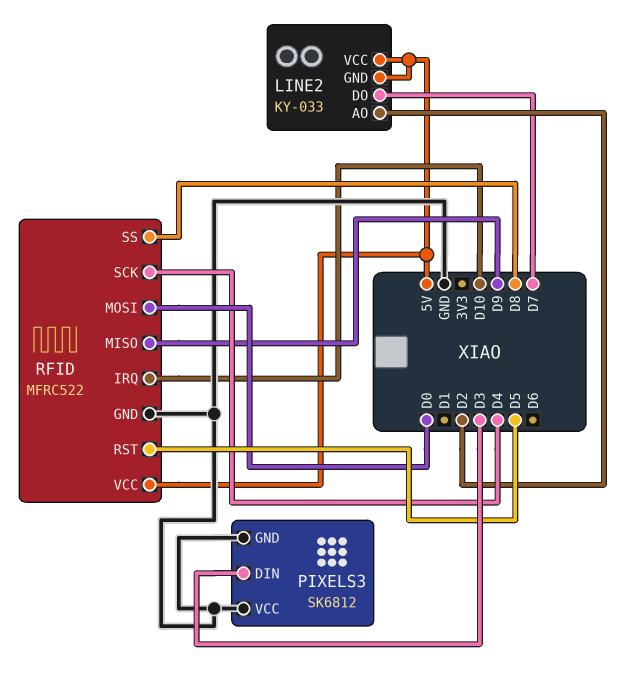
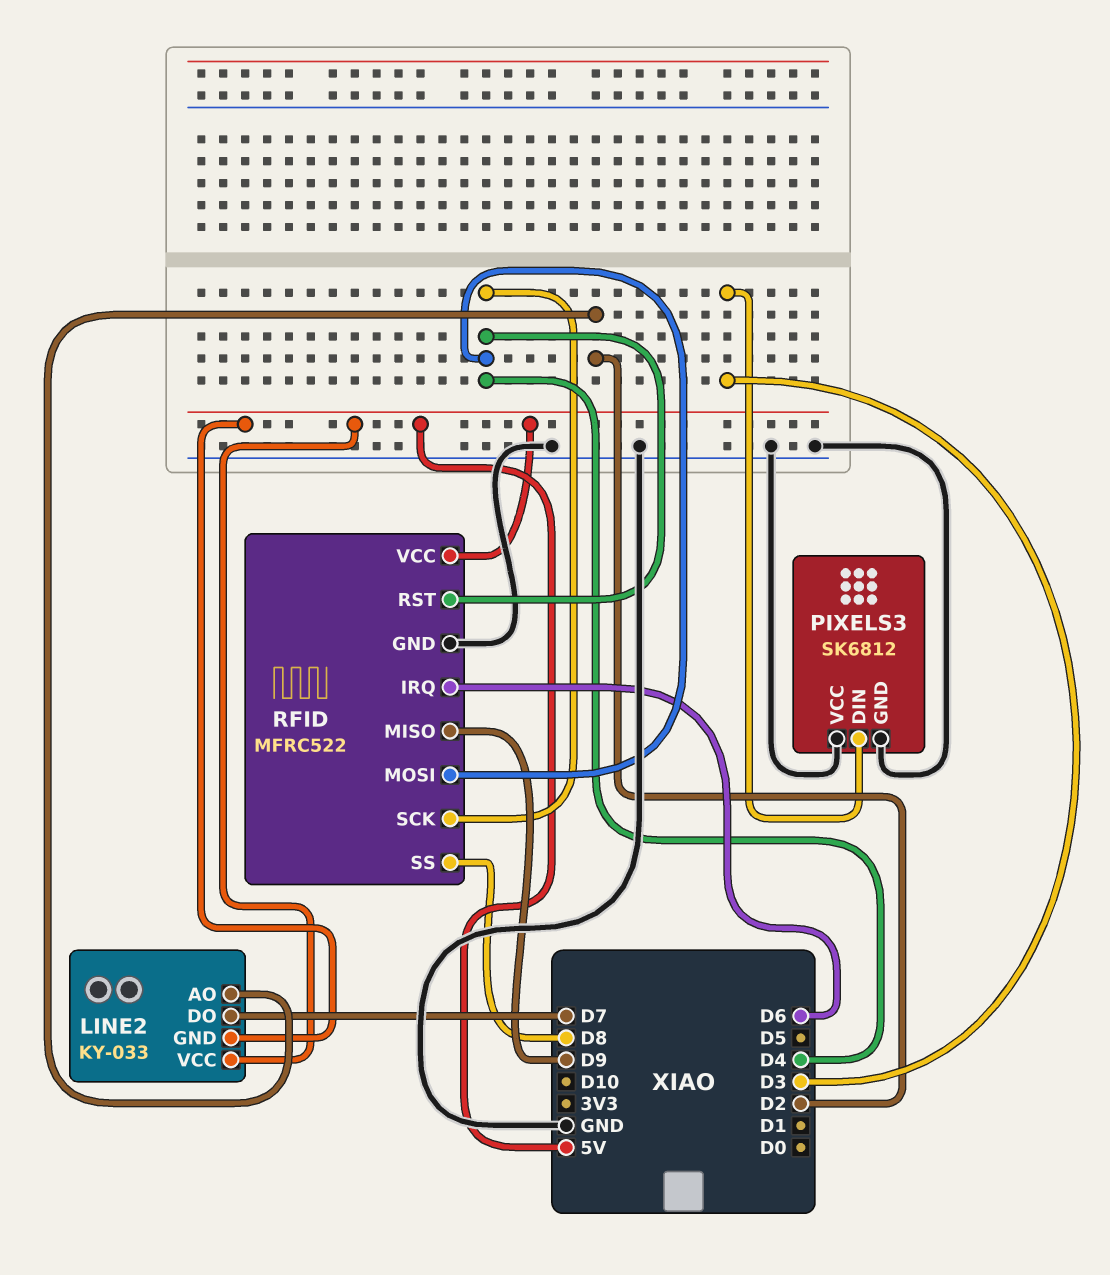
RFID pin IRQ: D10 -> D6
RFID pin MOSI: D0 -> D4
RFID pin RST: D5 -> D4

